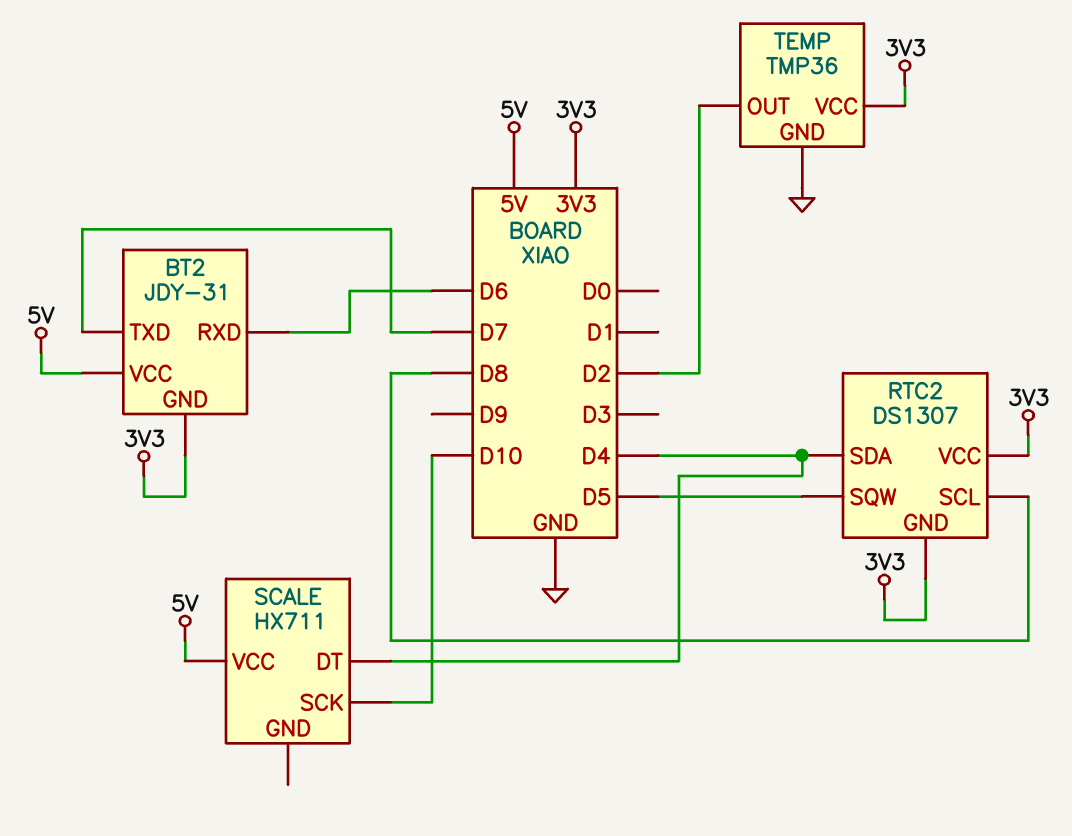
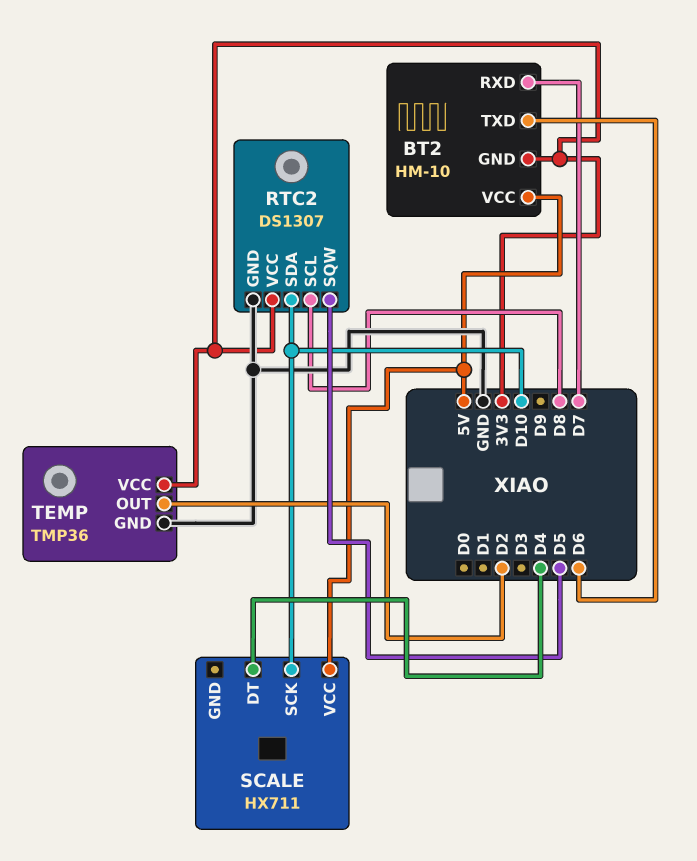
BT2: JDY-31 -> HM-10
BT2 pin RXD: D6 -> D7
BT2 pin TXD: D7 -> D6
RTC2 pin GND: 3V3 -> GND
RTC2 pin SDA: D4 -> D10

